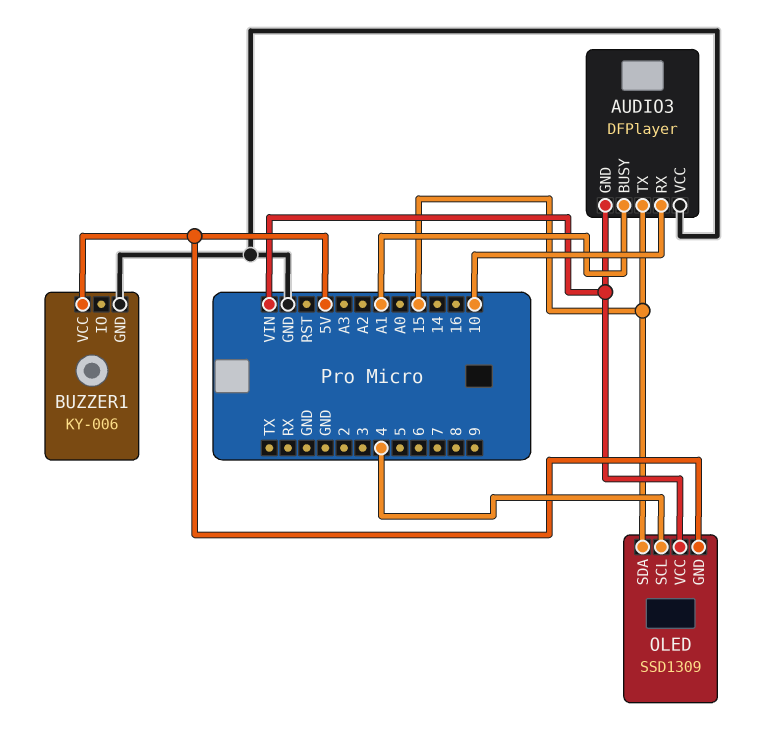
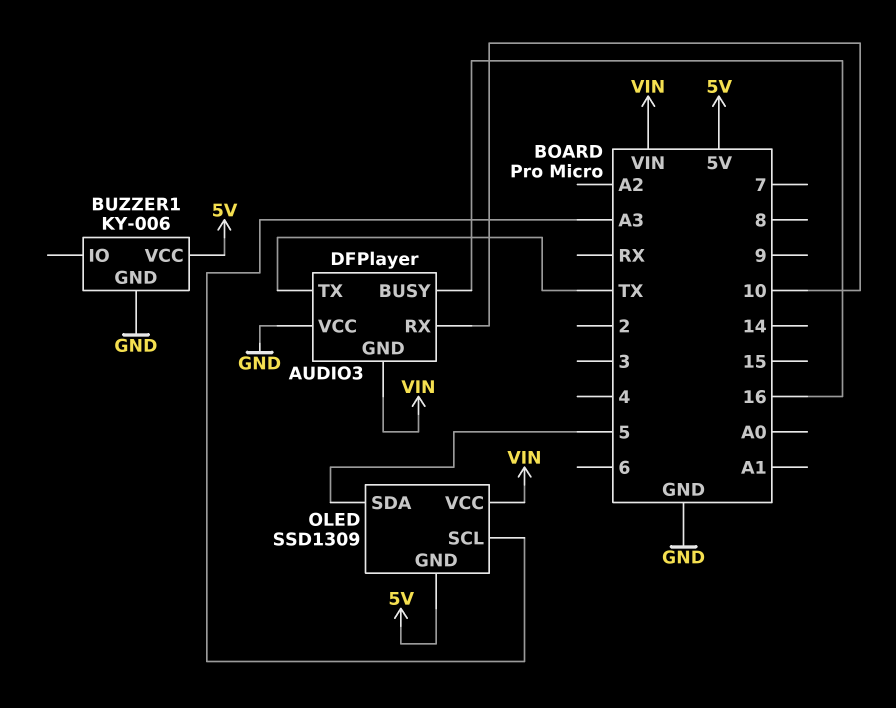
AUDIO3 pin BUSY: A1 -> 16
AUDIO3 pin TX: 15 -> TX
OLED pin SCL: 4 -> A3
OLED pin SDA: 15 -> 5

